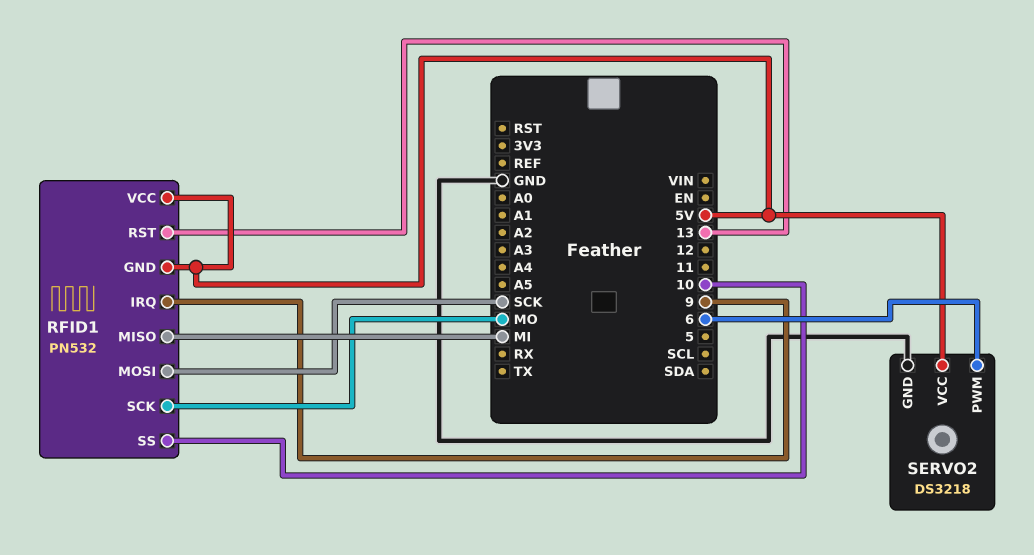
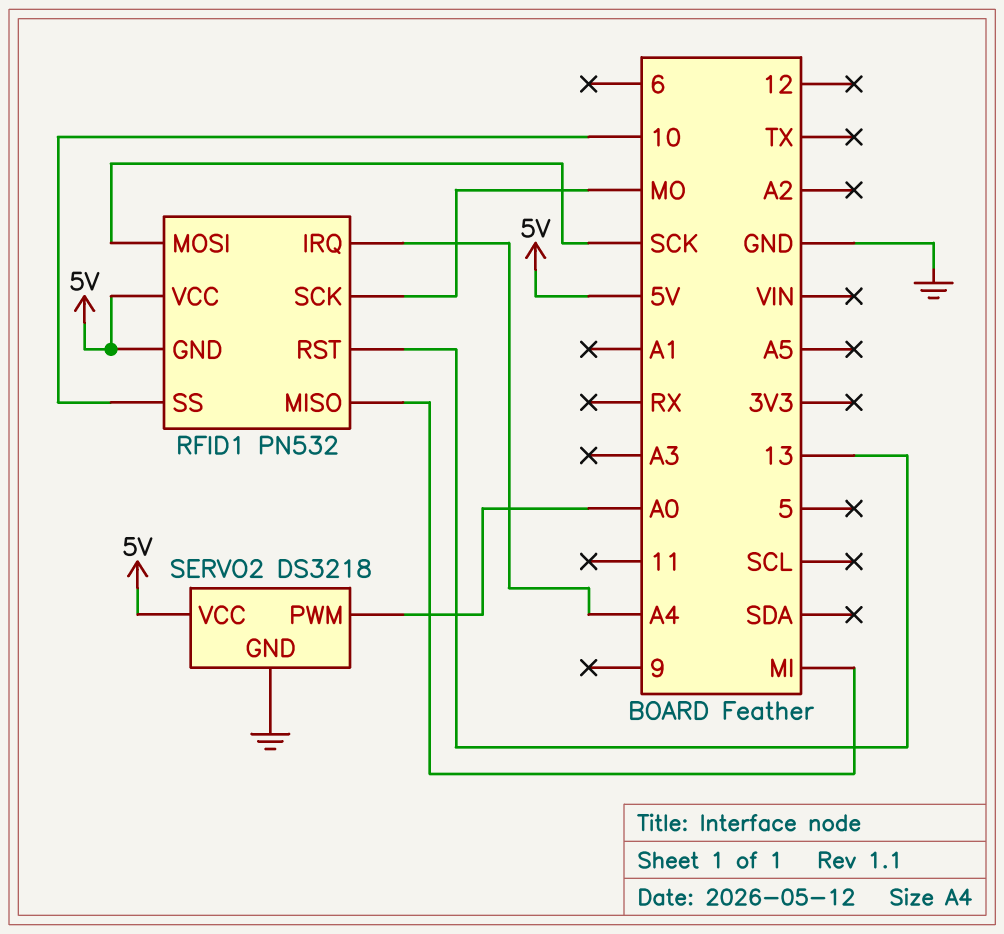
RFID1 pin IRQ: 9 -> A4
SERVO2 pin PWM: 6 -> A0

